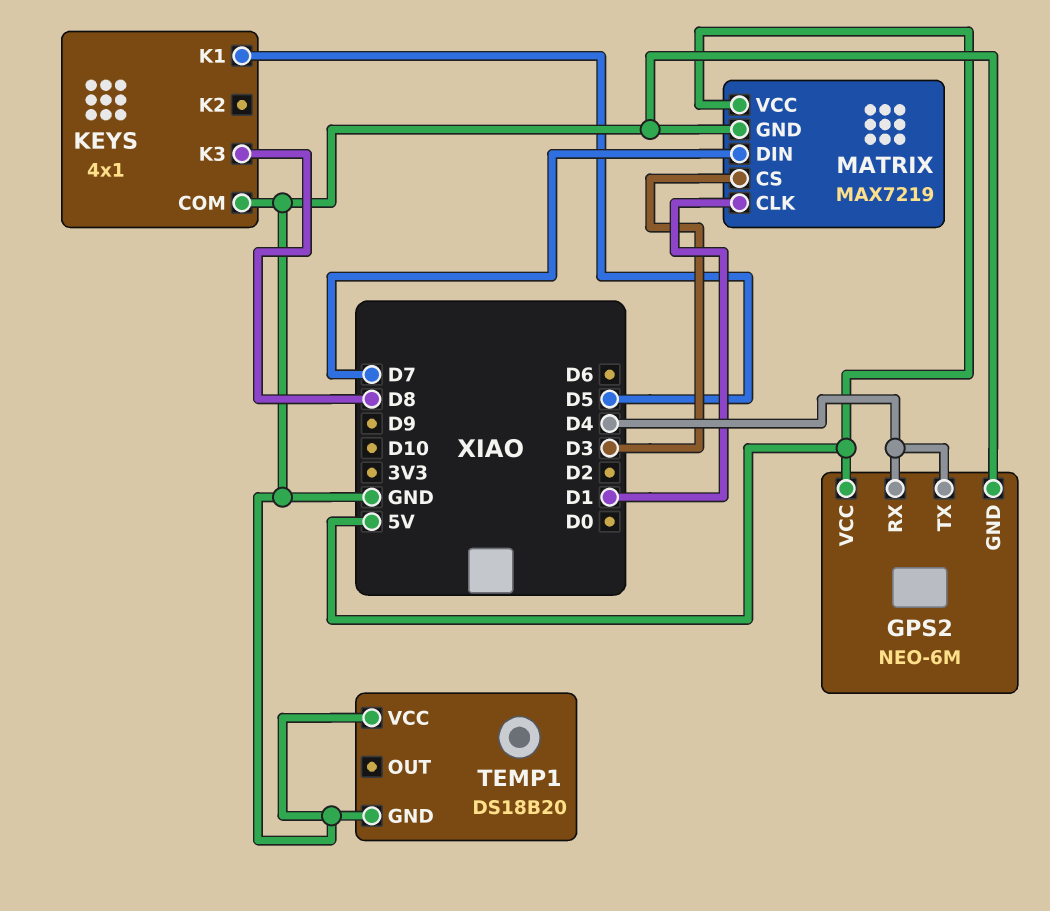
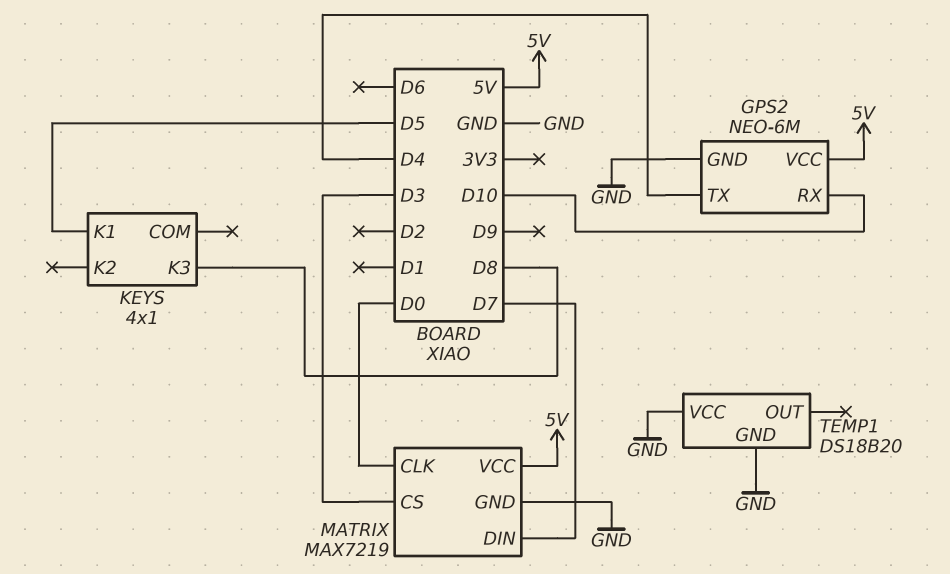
GPS2 pin RX: D4 -> D10
KEYS pin COM: GND -> none
MATRIX pin CLK: D1 -> D0

